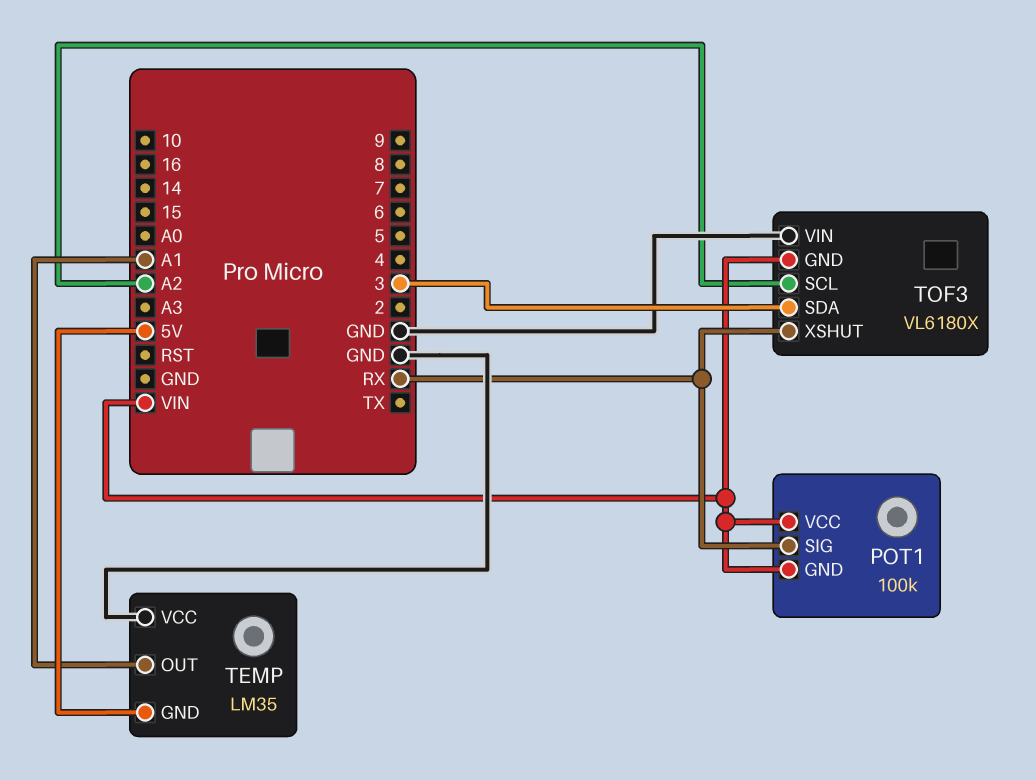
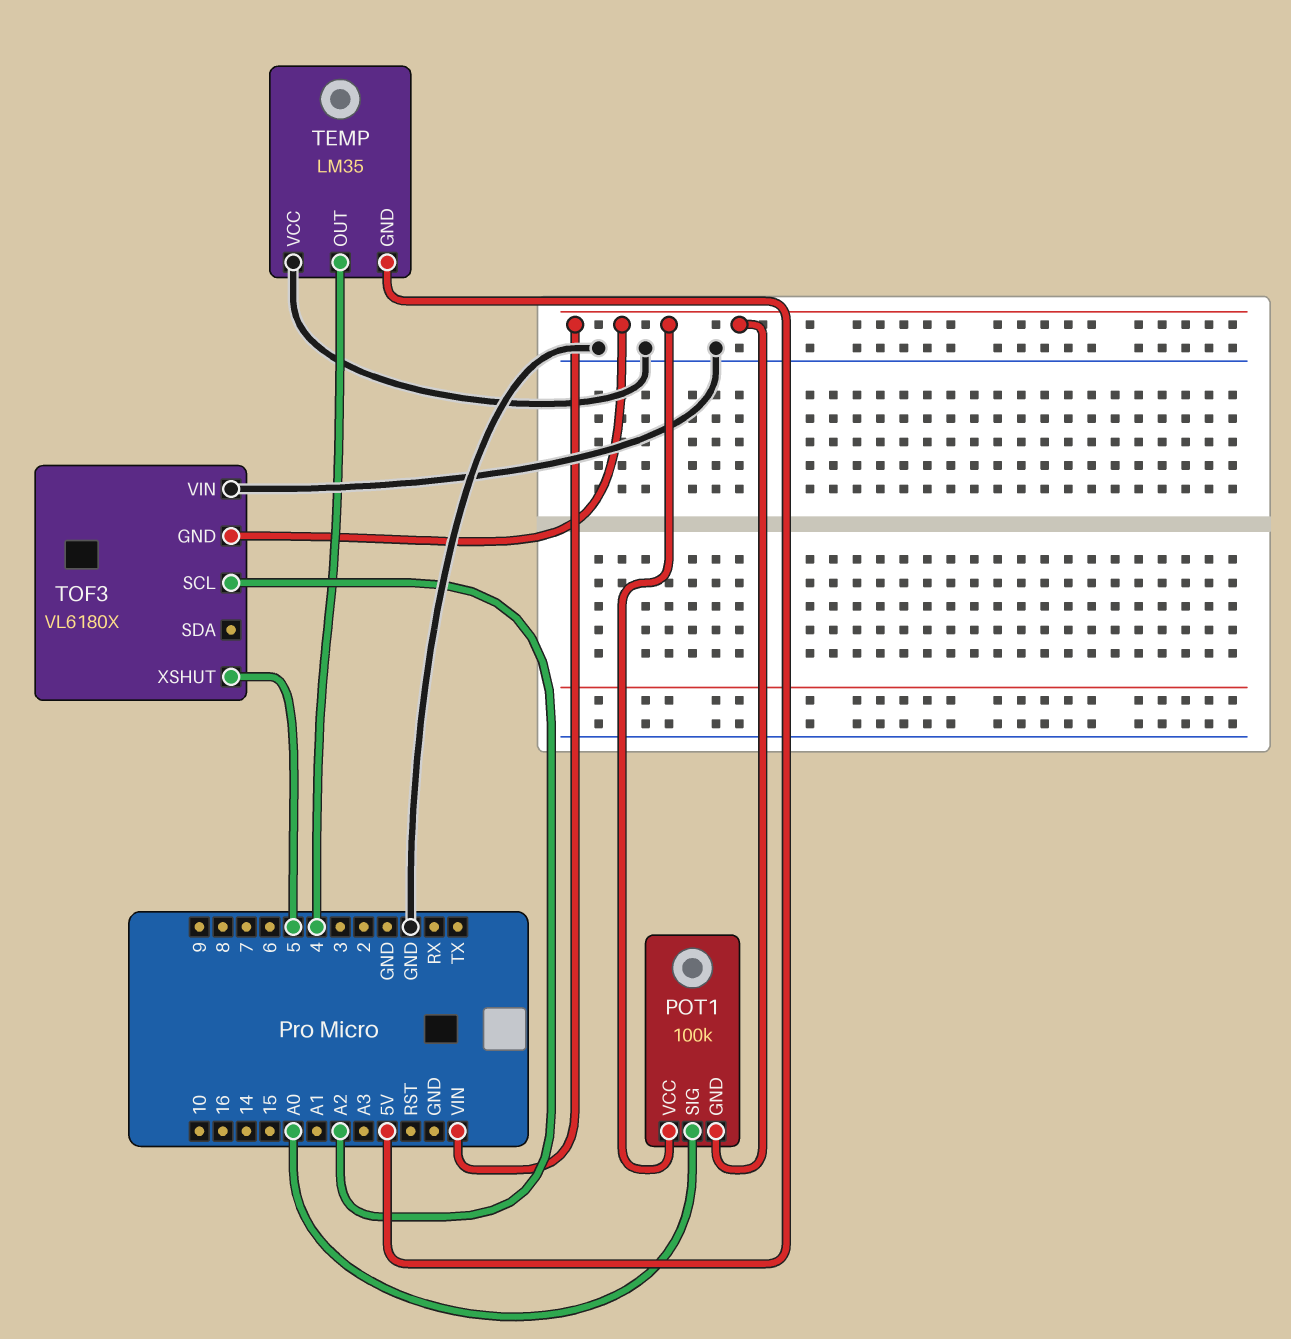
POT1 pin SIG: RX -> A0
TEMP pin OUT: A1 -> 4
TOF3 pin SDA: 3 -> none
TOF3 pin XSHUT: RX -> 5

